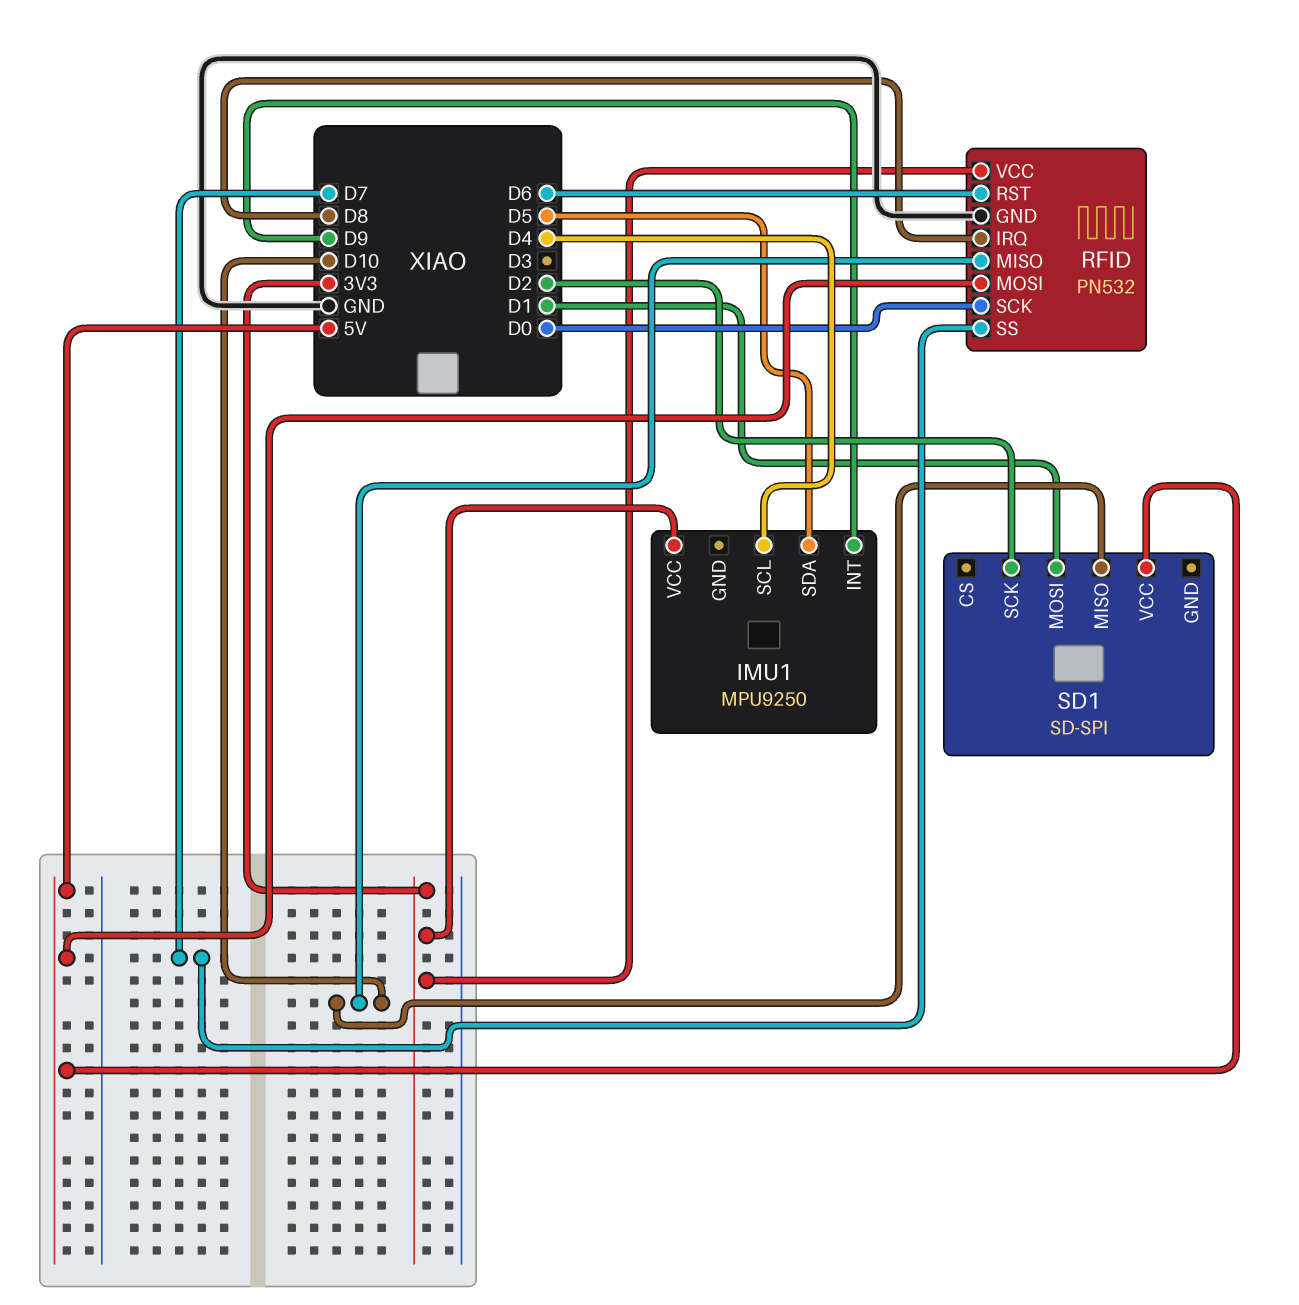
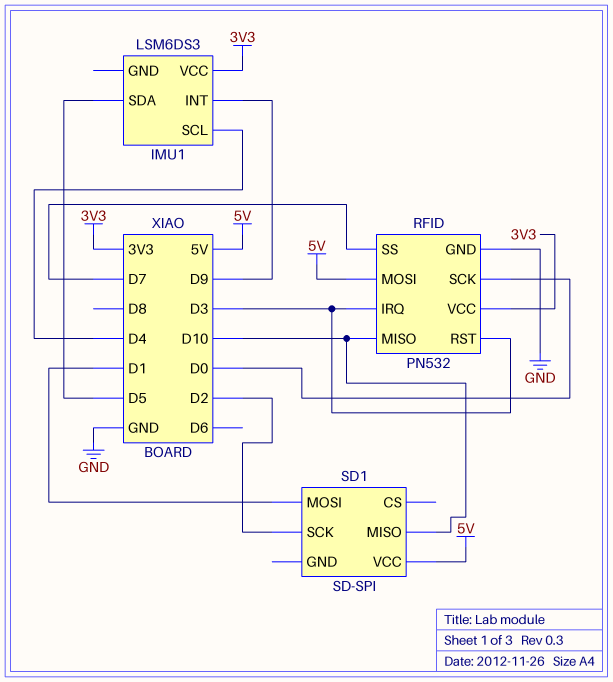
IMU1: MPU9250 -> LSM6DS3
RFID pin IRQ: D8 -> D3
RFID pin RST: D6 -> D3

